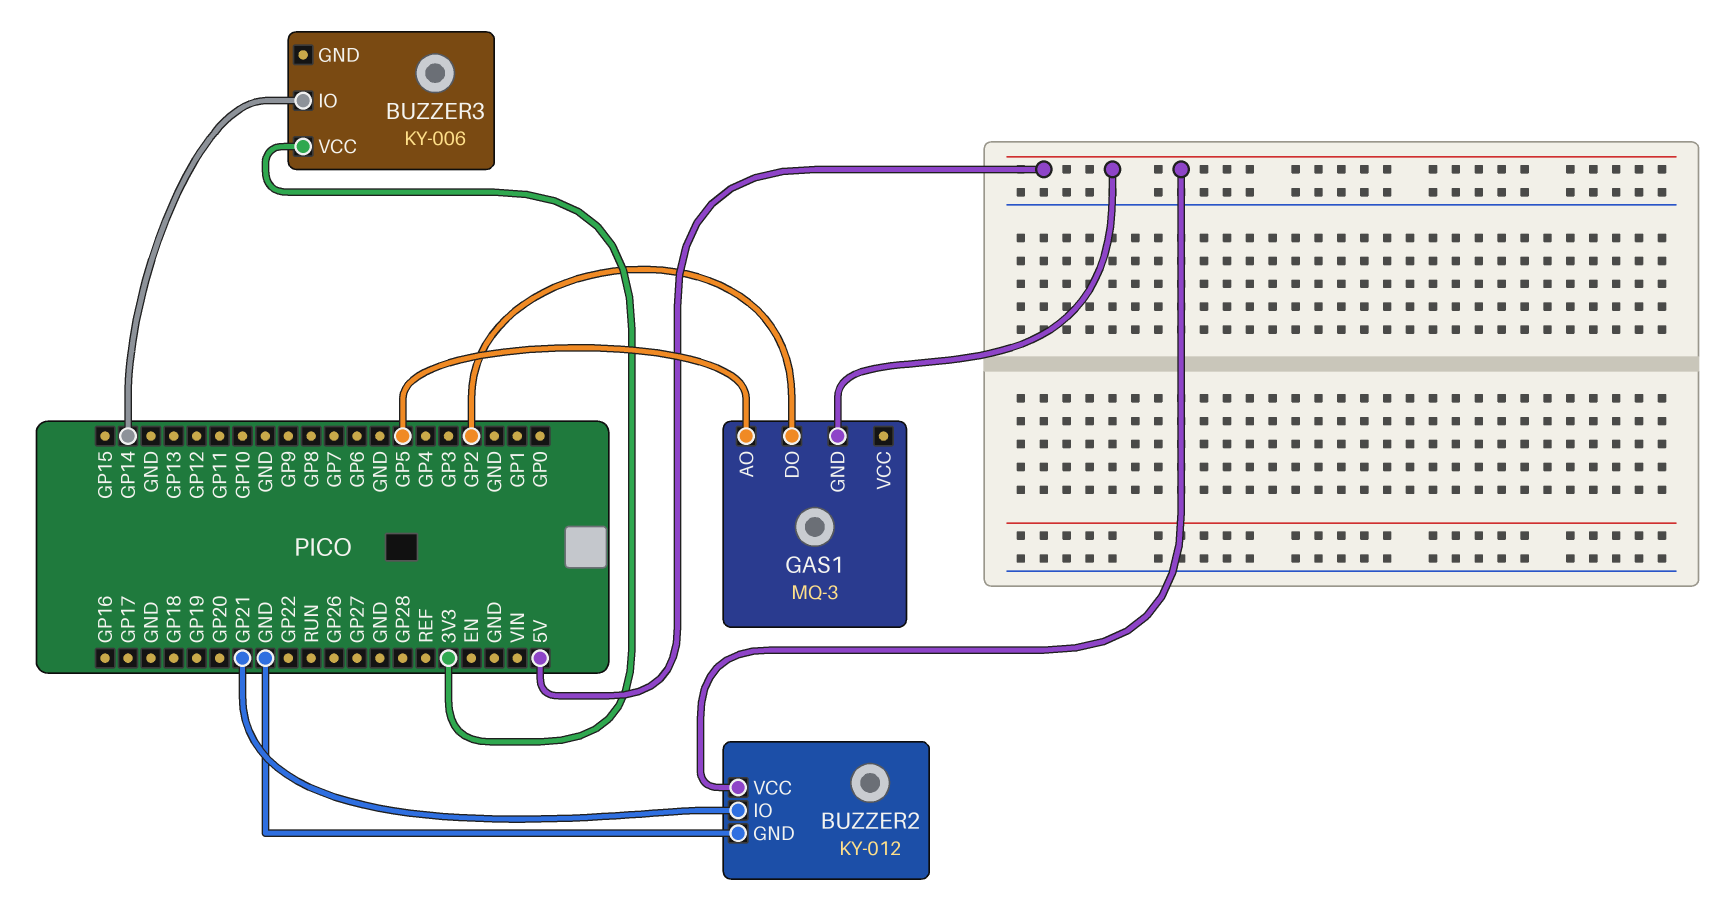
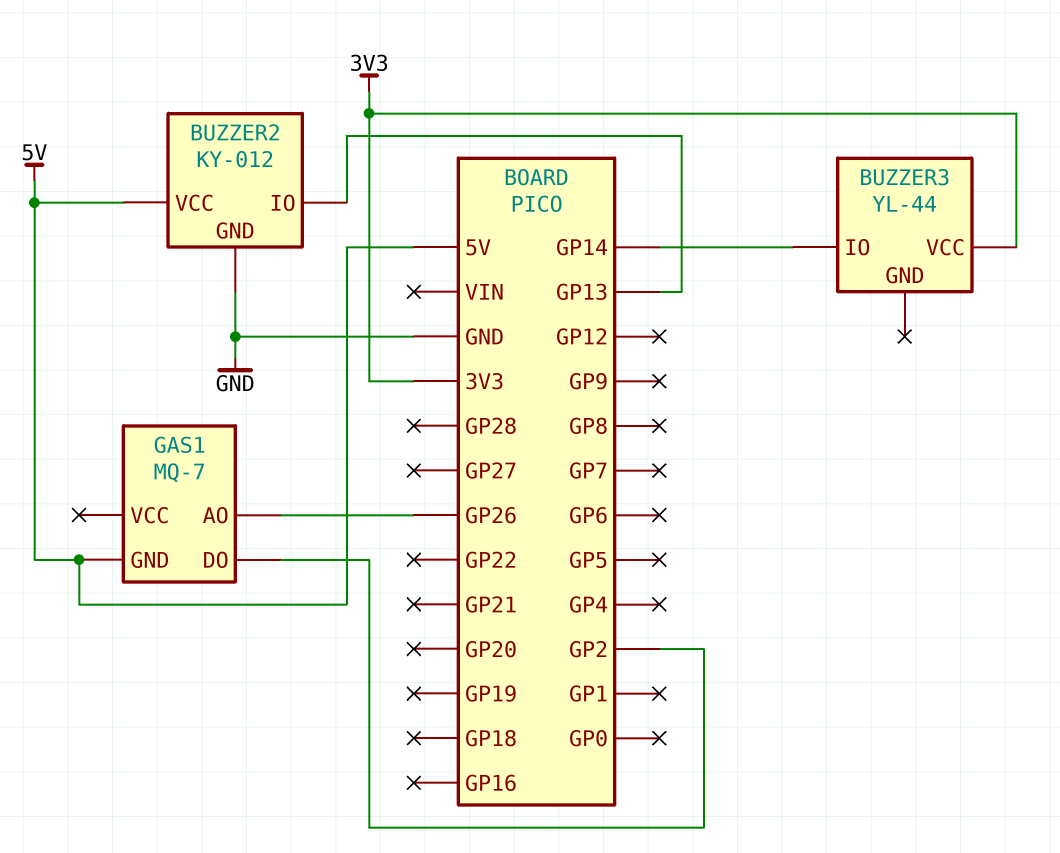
BUZZER2 pin IO: GP21 -> GP13
BUZZER3: KY-006 -> YL-44
GAS1: MQ-3 -> MQ-7
GAS1 pin AO: GP5 -> GP26

